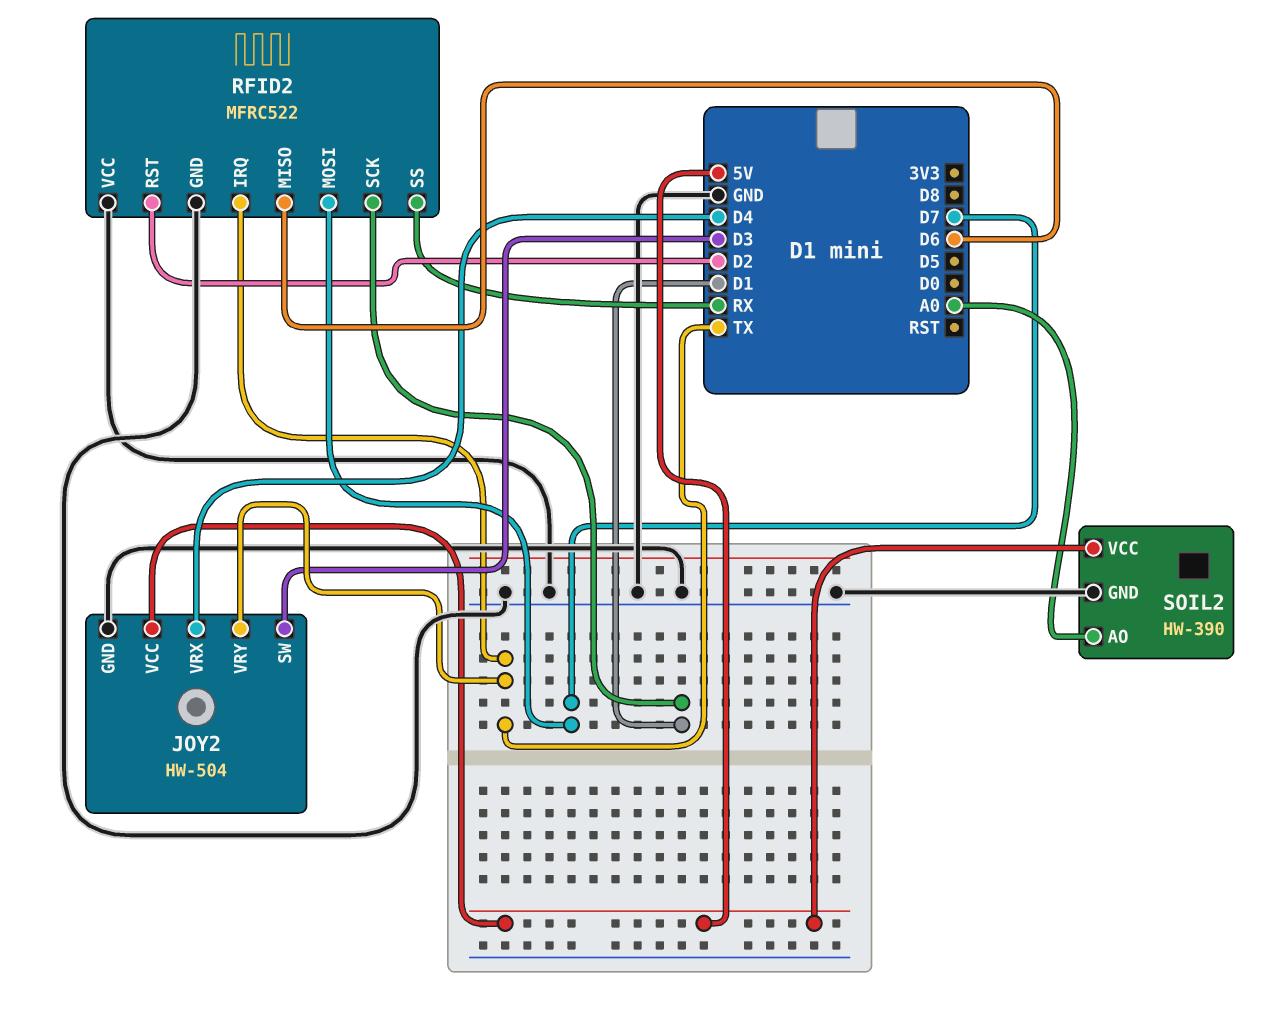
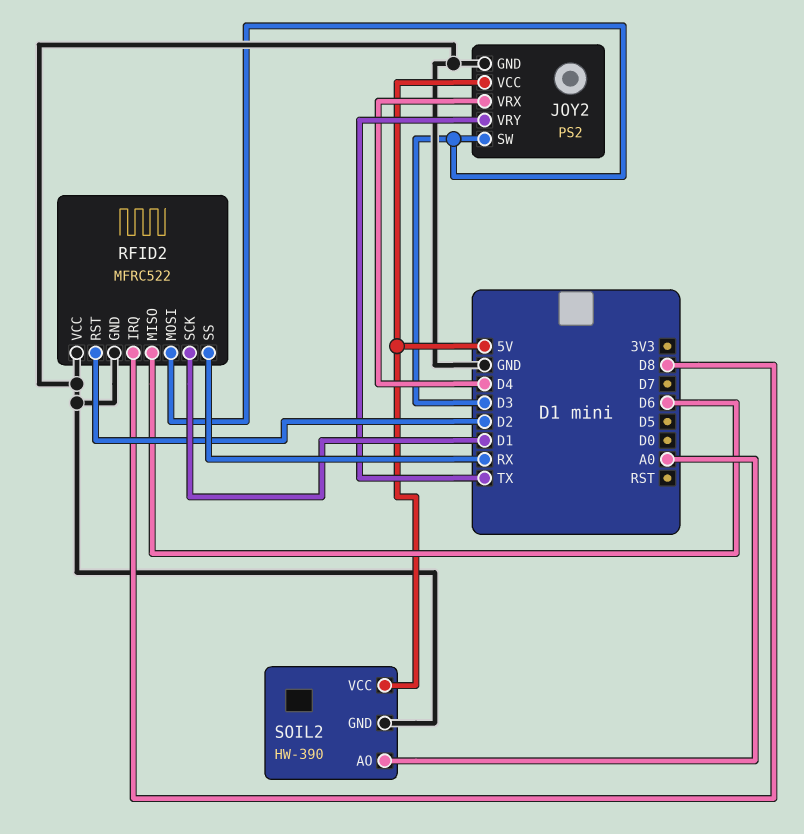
JOY2: HW-504 -> PS2
RFID2 pin IRQ: TX -> D8
RFID2 pin MOSI: D7 -> D3

